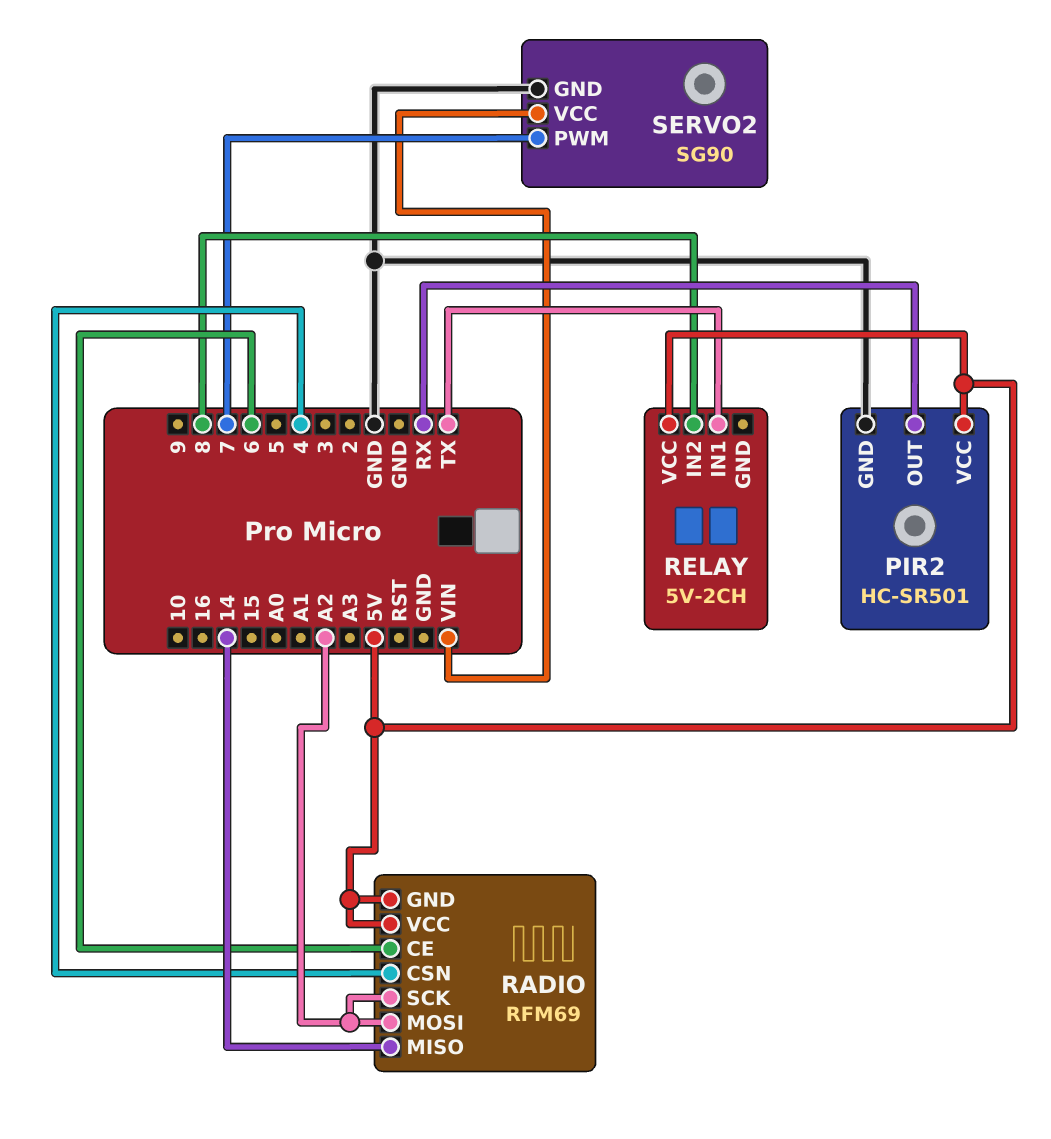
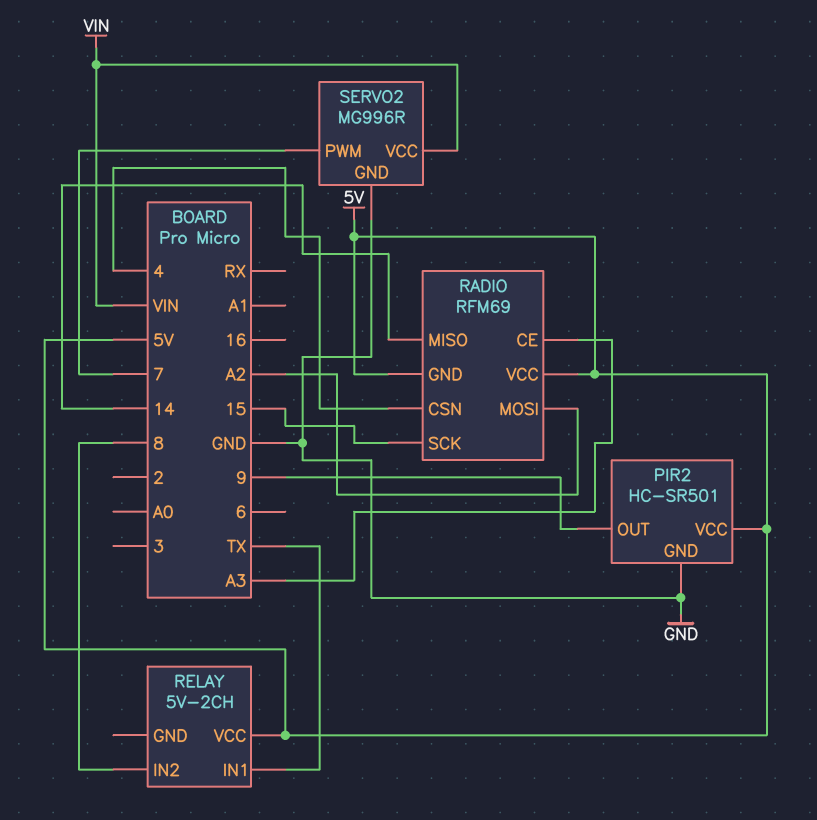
PIR2 pin OUT: RX -> 9
RADIO pin CE: 6 -> A3
RADIO pin SCK: A2 -> 15
SERVO2: SG90 -> MG996R

